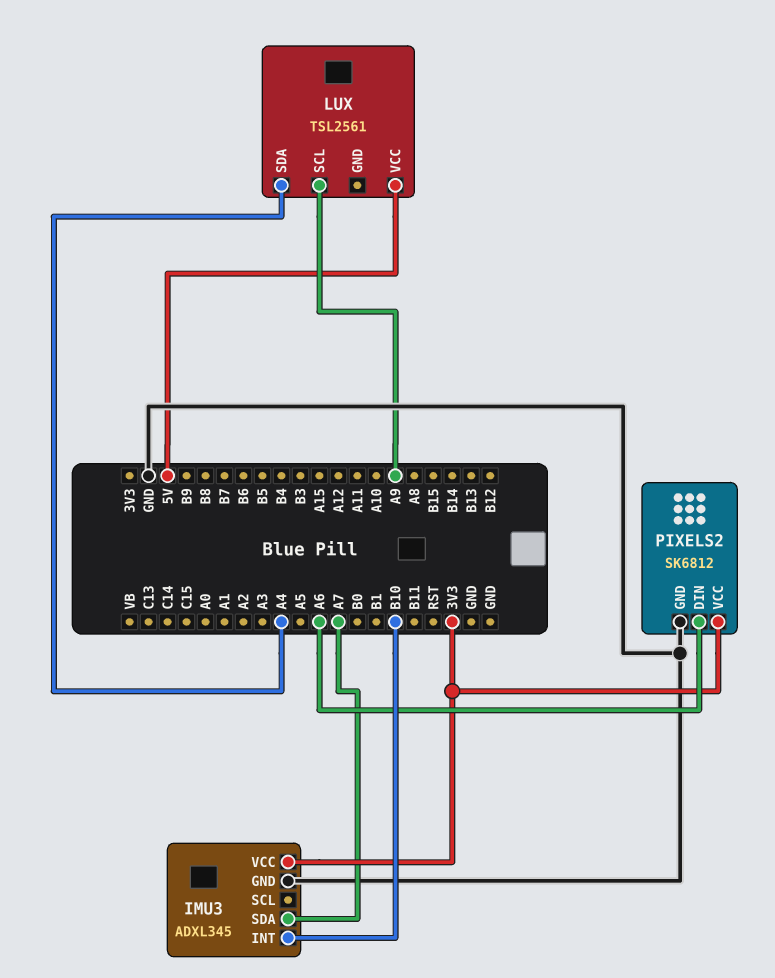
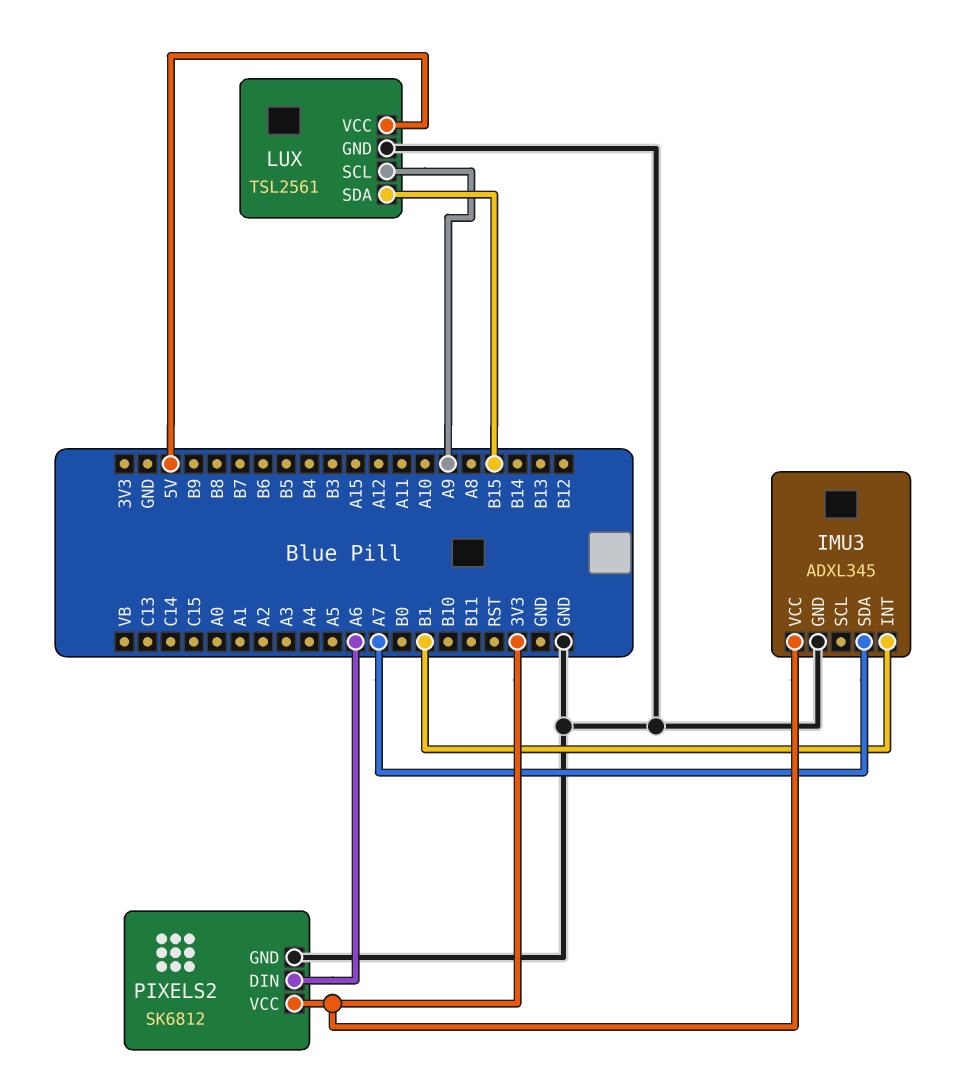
IMU3 pin INT: B10 -> B1
LUX pin GND: none -> GND
LUX pin SDA: A4 -> B15

